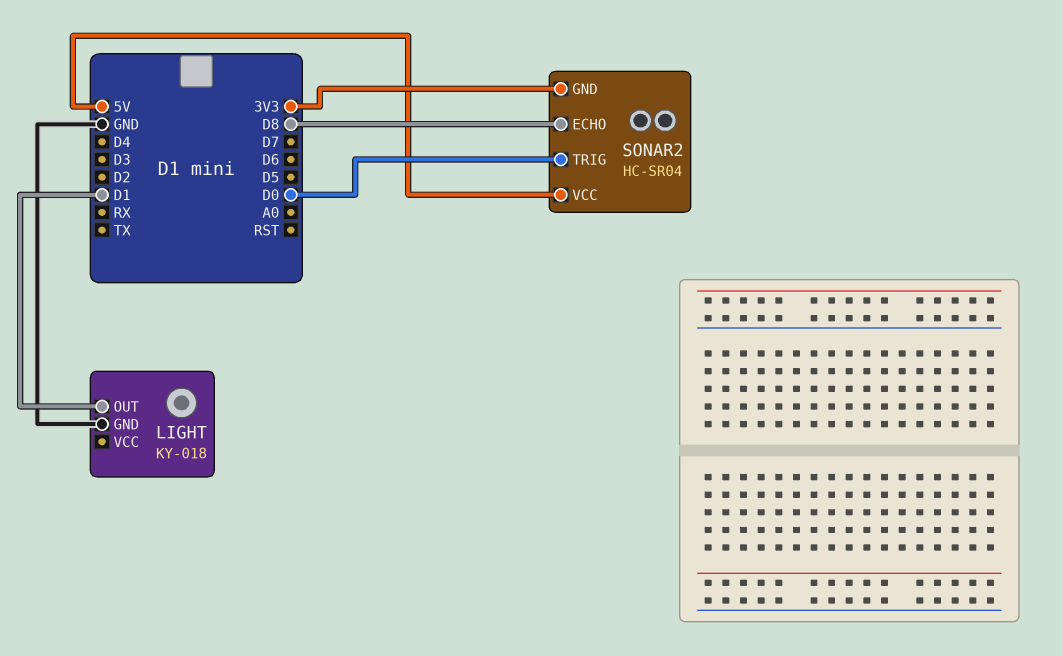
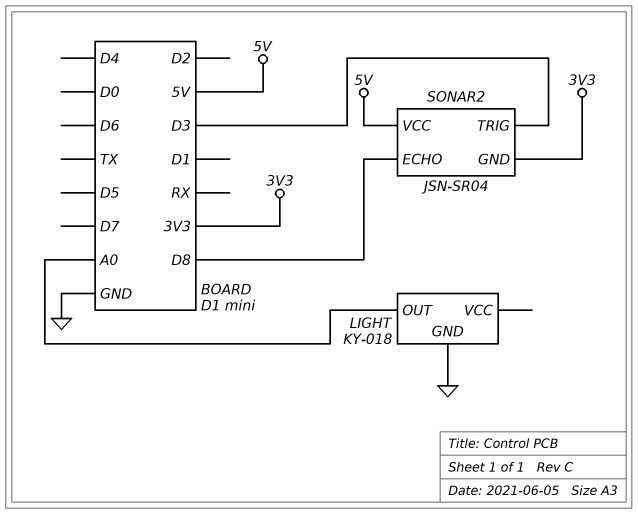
LIGHT pin OUT: D1 -> A0
SONAR2: HC-SR04 -> JSN-SR04
SONAR2 pin TRIG: D0 -> D3

